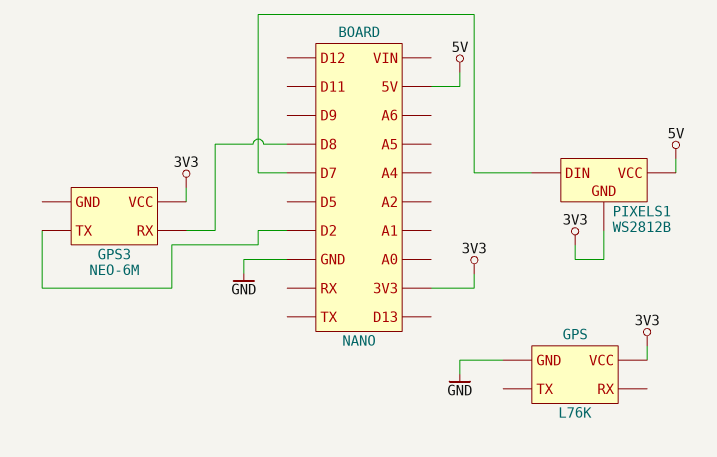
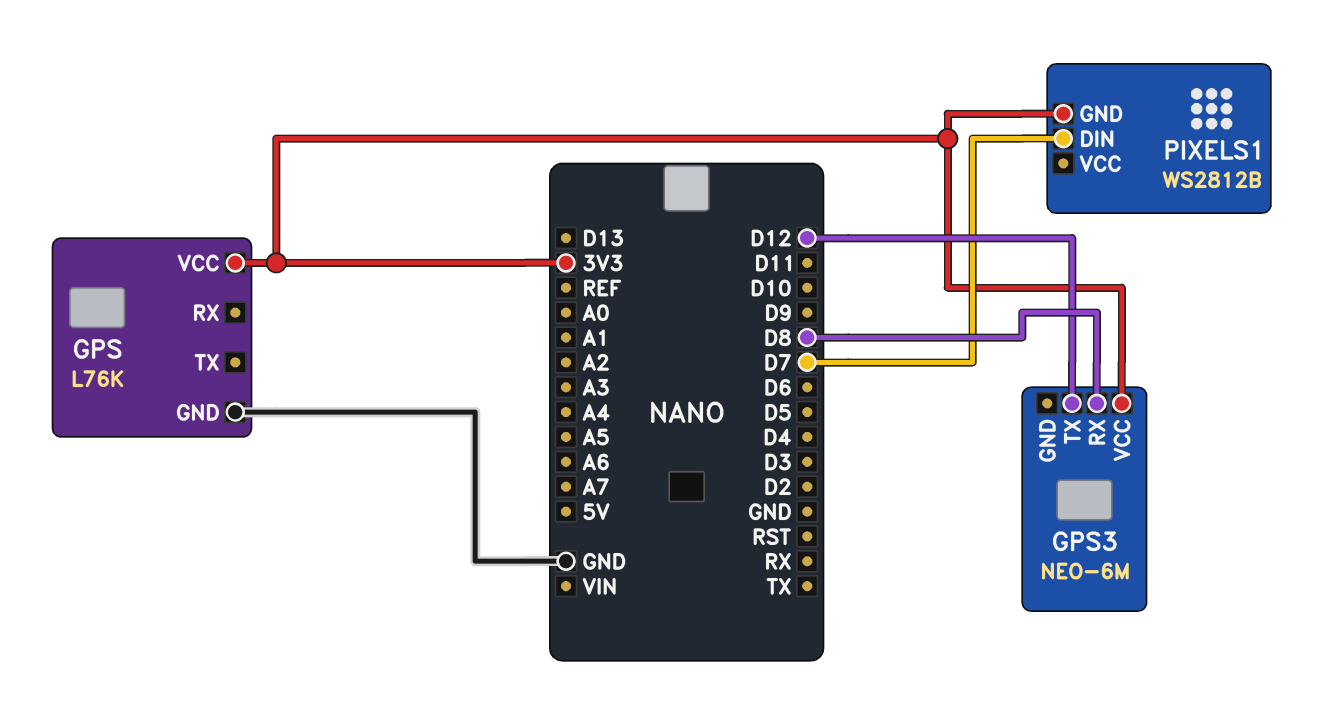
GPS3 pin TX: D2 -> D12
PIXELS1 pin VCC: 5V -> none

